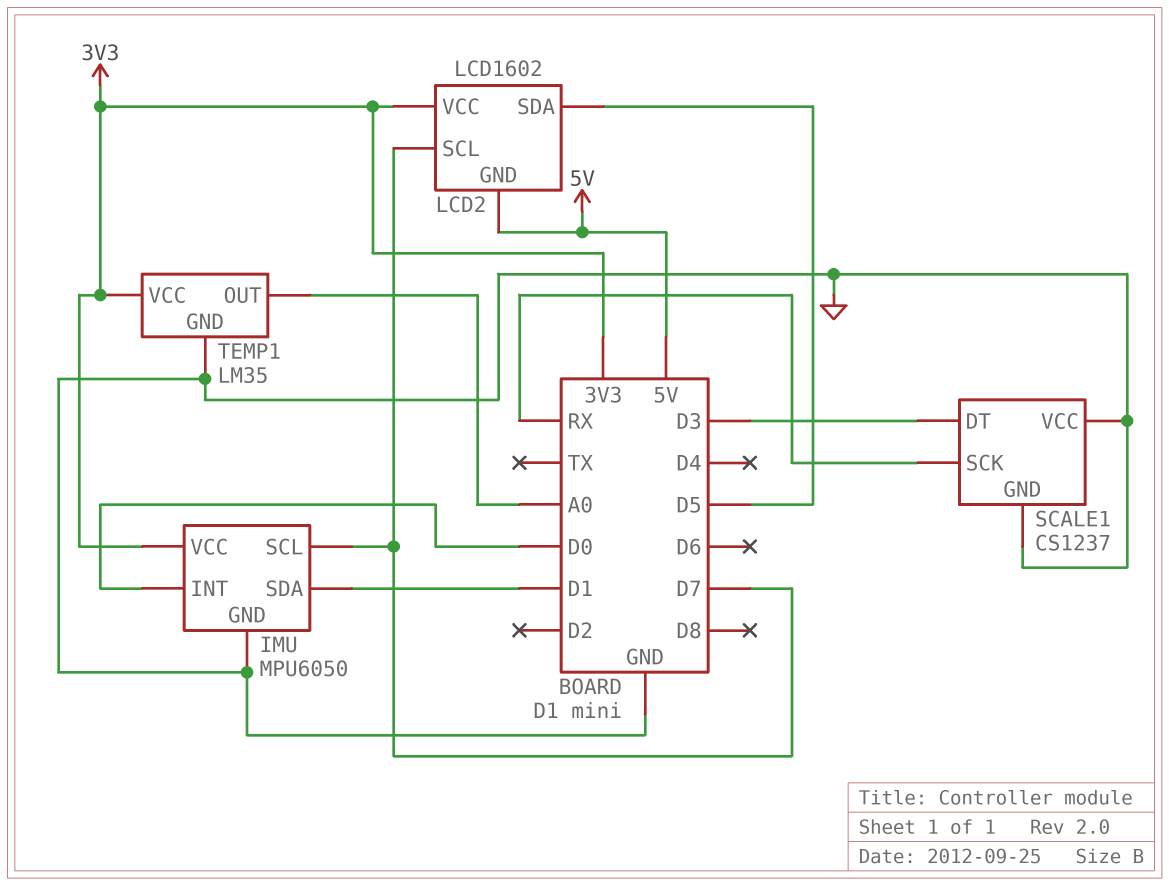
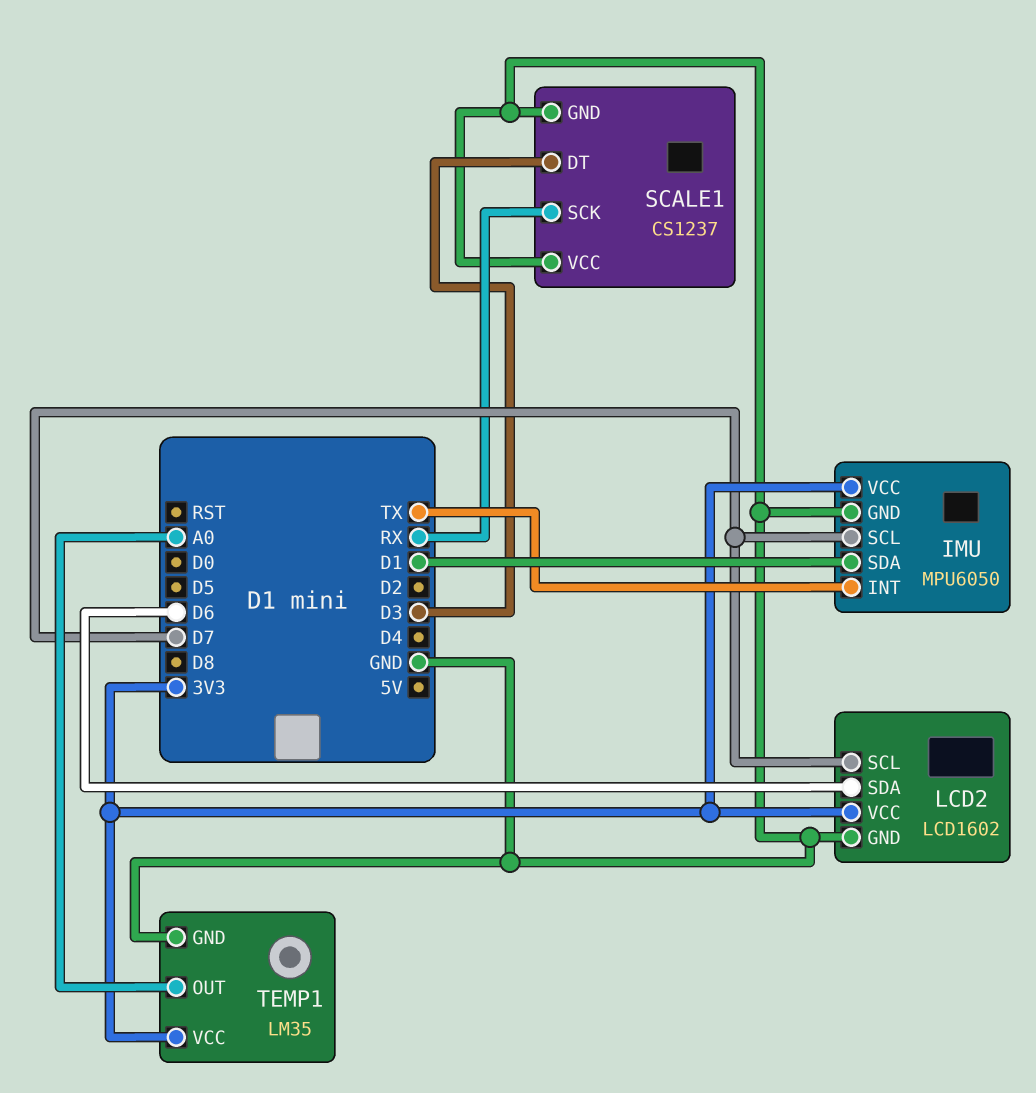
IMU pin INT: D0 -> TX
LCD2 pin GND: 5V -> GND
LCD2 pin SDA: D5 -> D6

